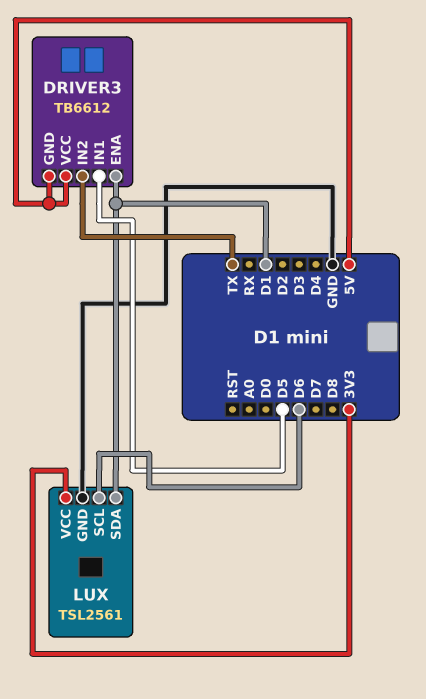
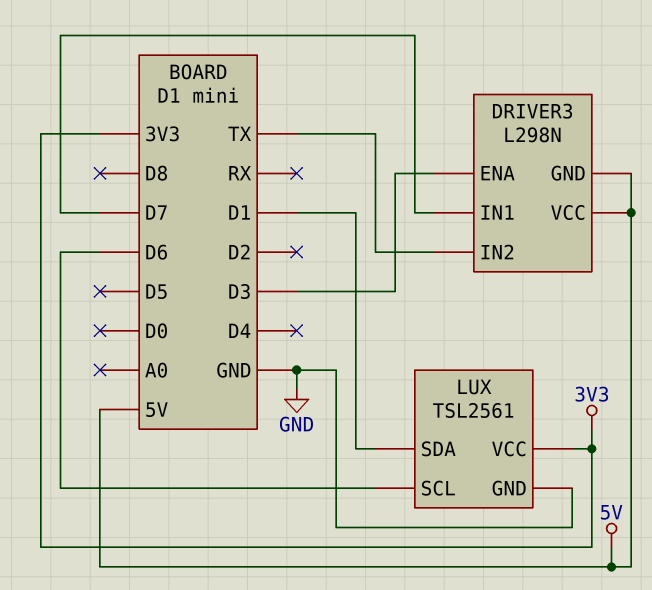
DRIVER3: TB6612 -> L298N
DRIVER3 pin ENA: D1 -> D3
DRIVER3 pin IN1: D5 -> D7

